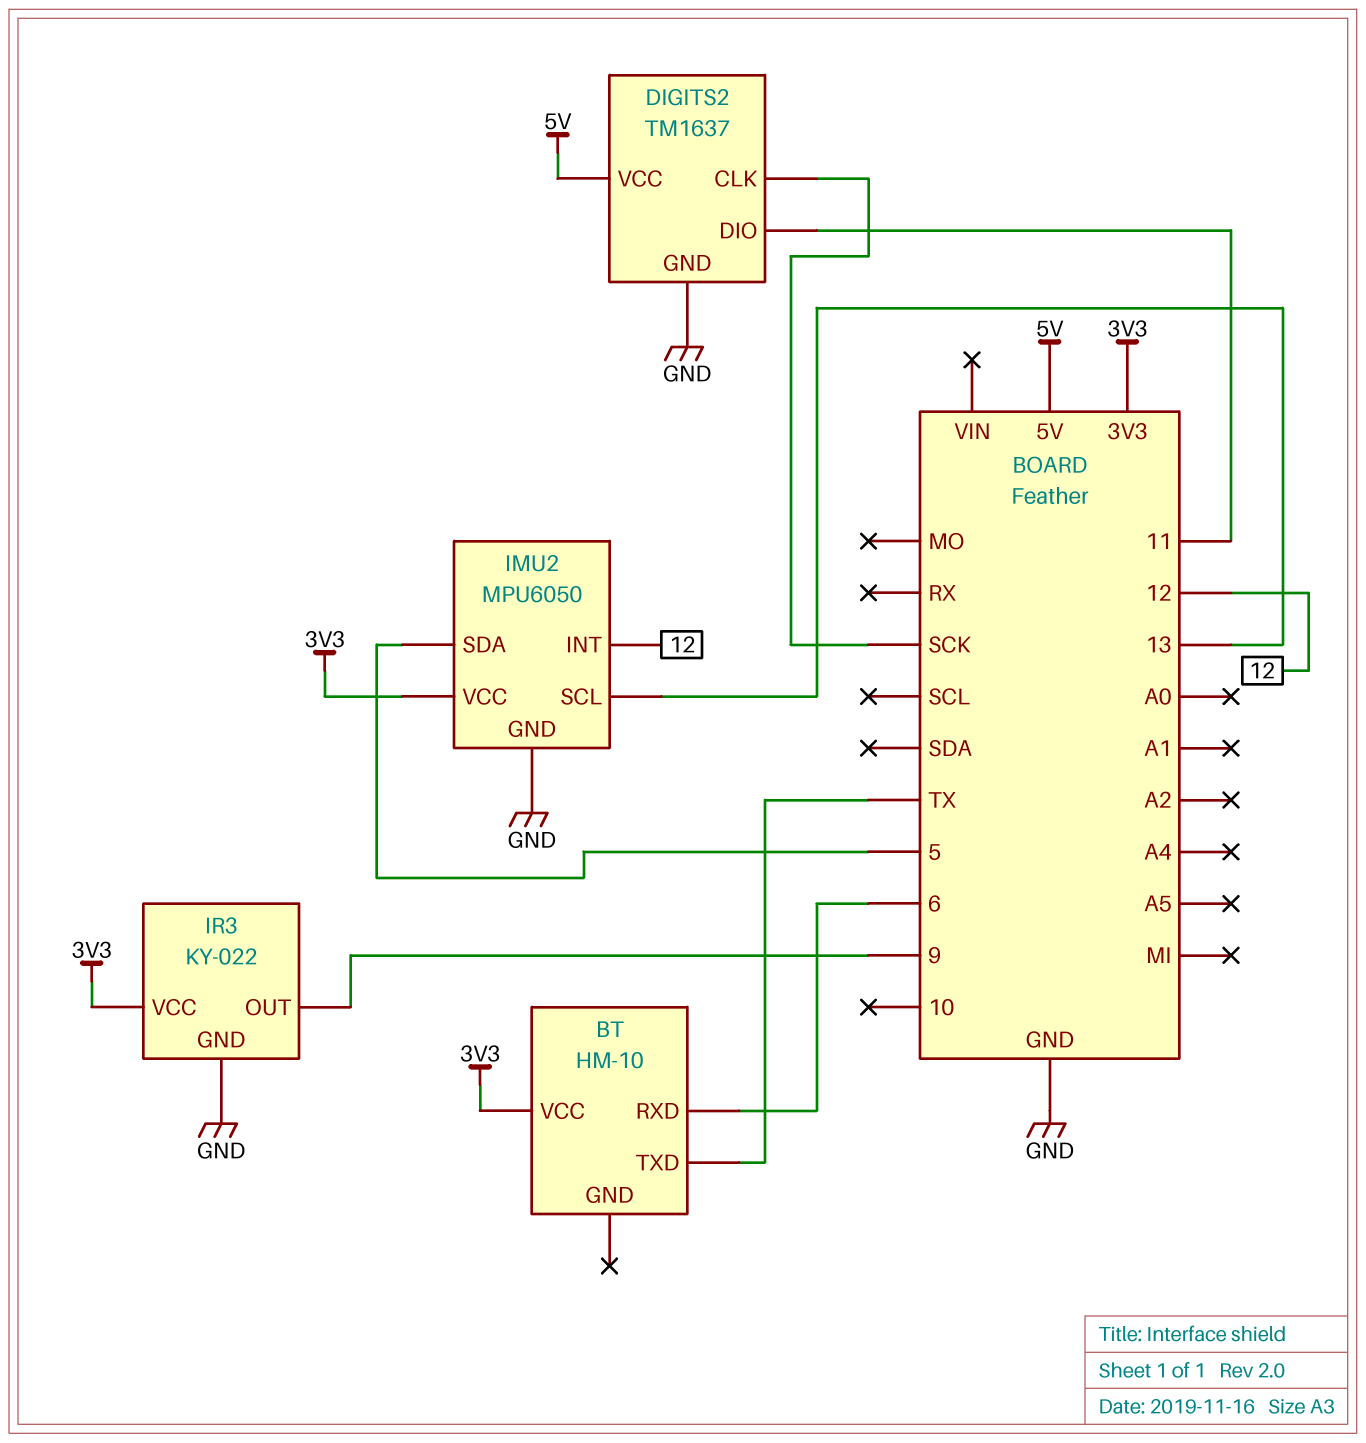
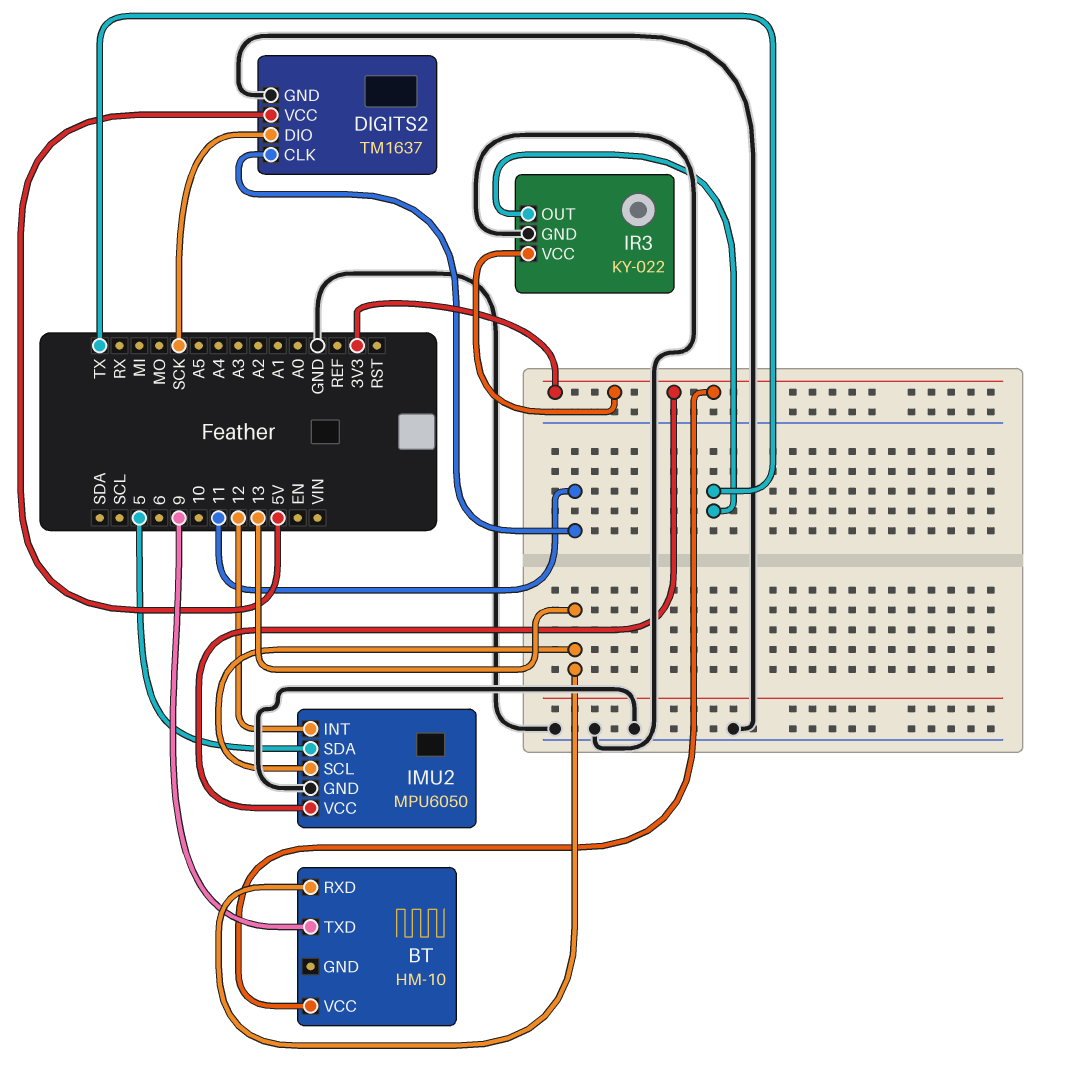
BT pin RXD: 6 -> 13
BT pin TXD: TX -> 9
DIGITS2 pin CLK: SCK -> 11
DIGITS2 pin DIO: 11 -> SCK
IR3 pin OUT: 9 -> TX

